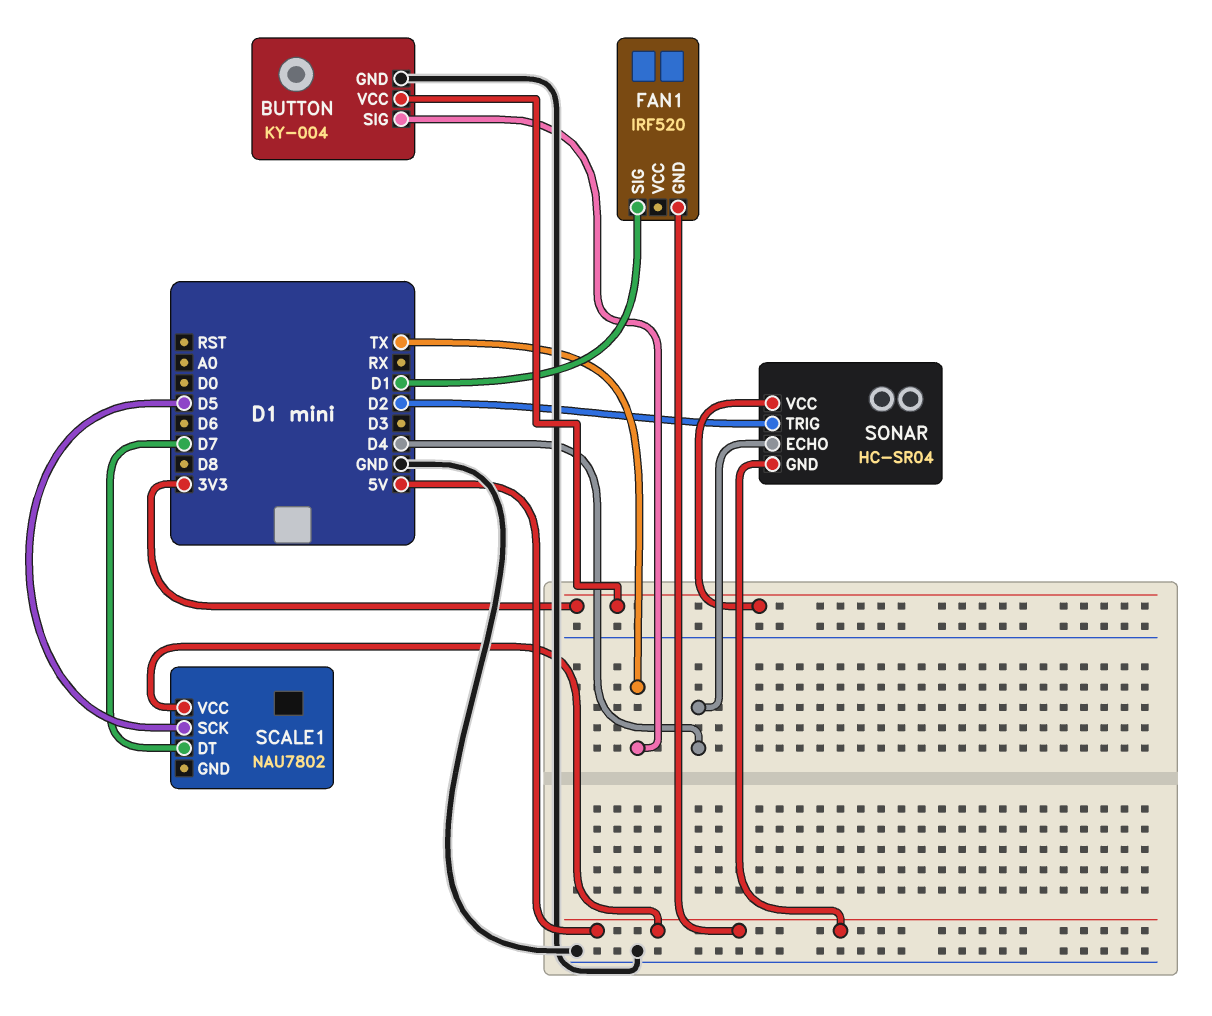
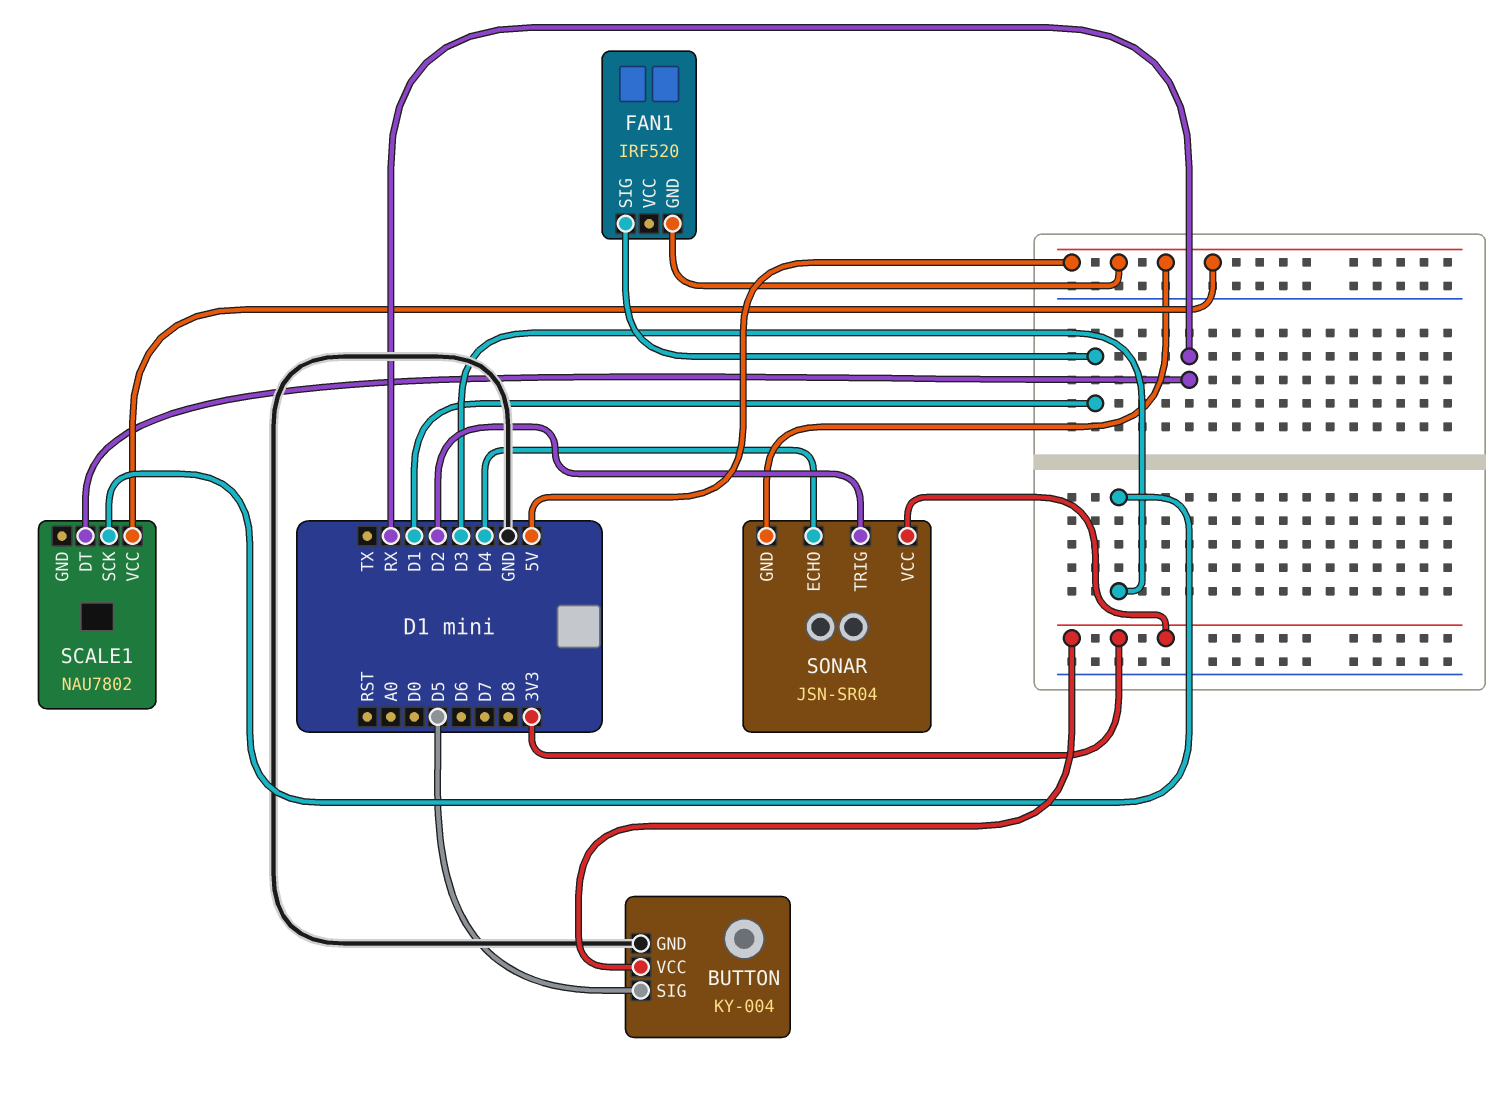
BUTTON pin SIG: TX -> D5
SCALE1 pin DT: D7 -> RX
SCALE1 pin SCK: D5 -> D3
SONAR: HC-SR04 -> JSN-SR04

